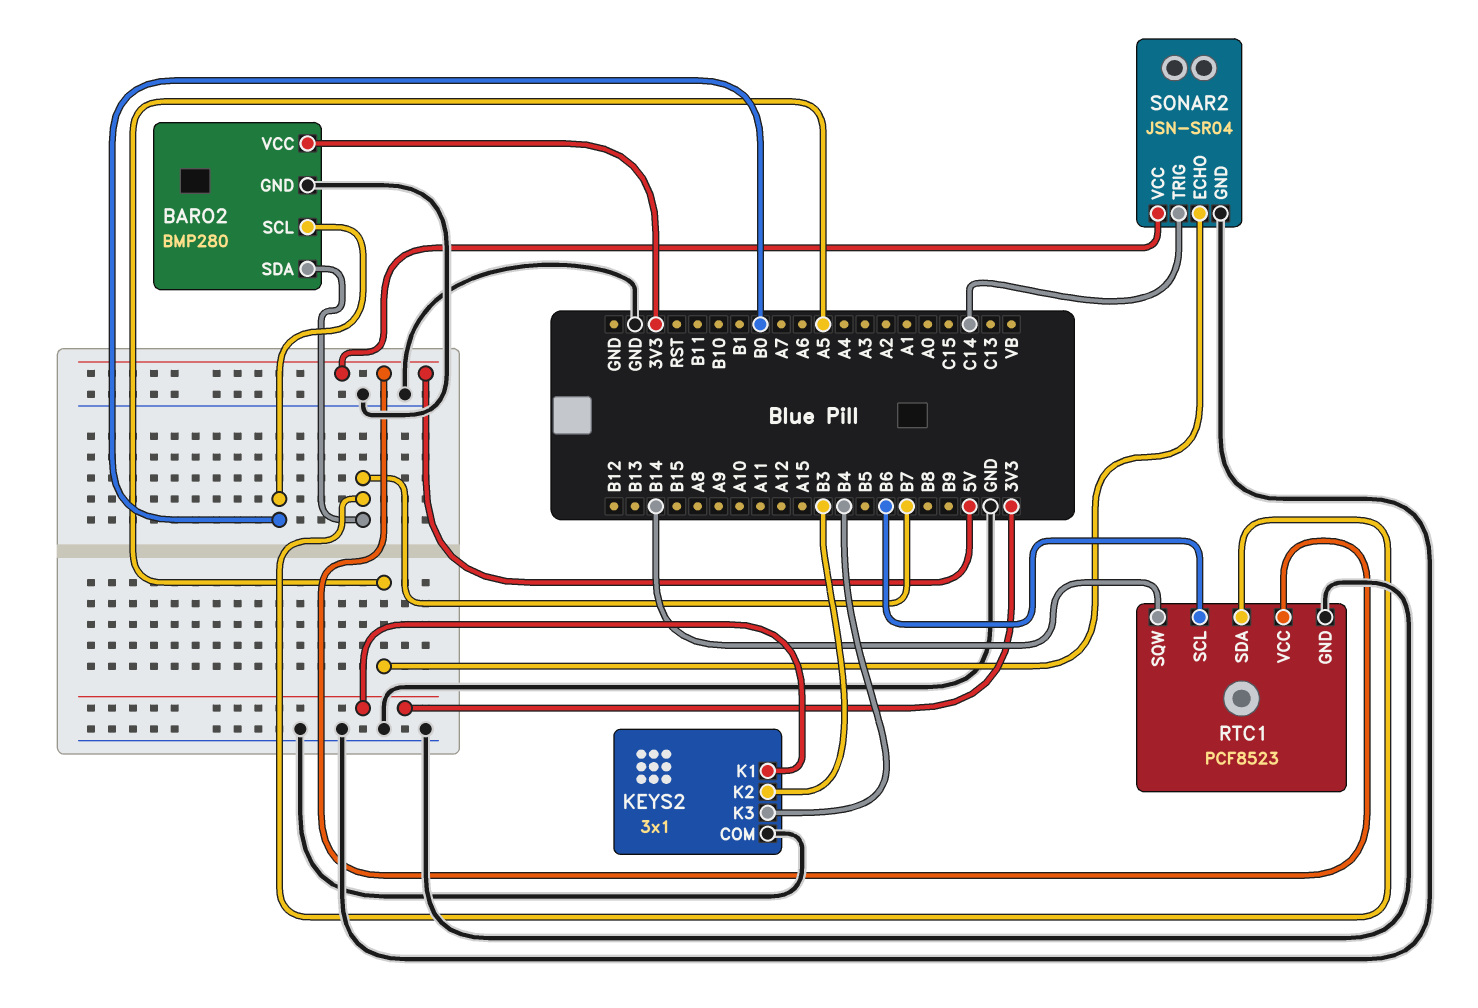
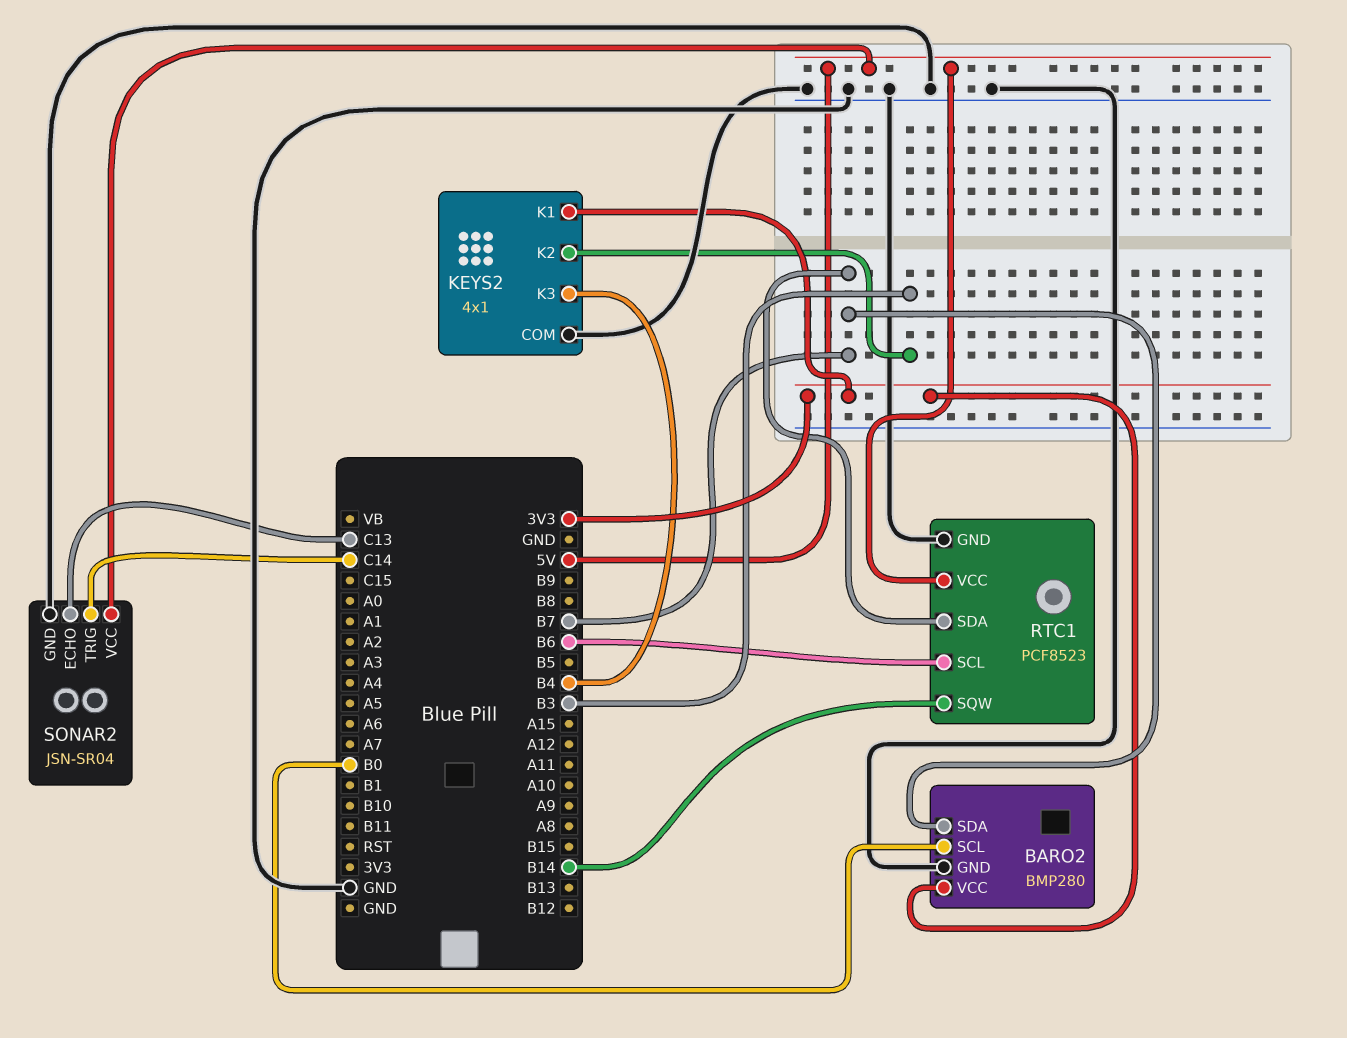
KEYS2: 3x1 -> 4x1
SONAR2 pin ECHO: A5 -> C13

